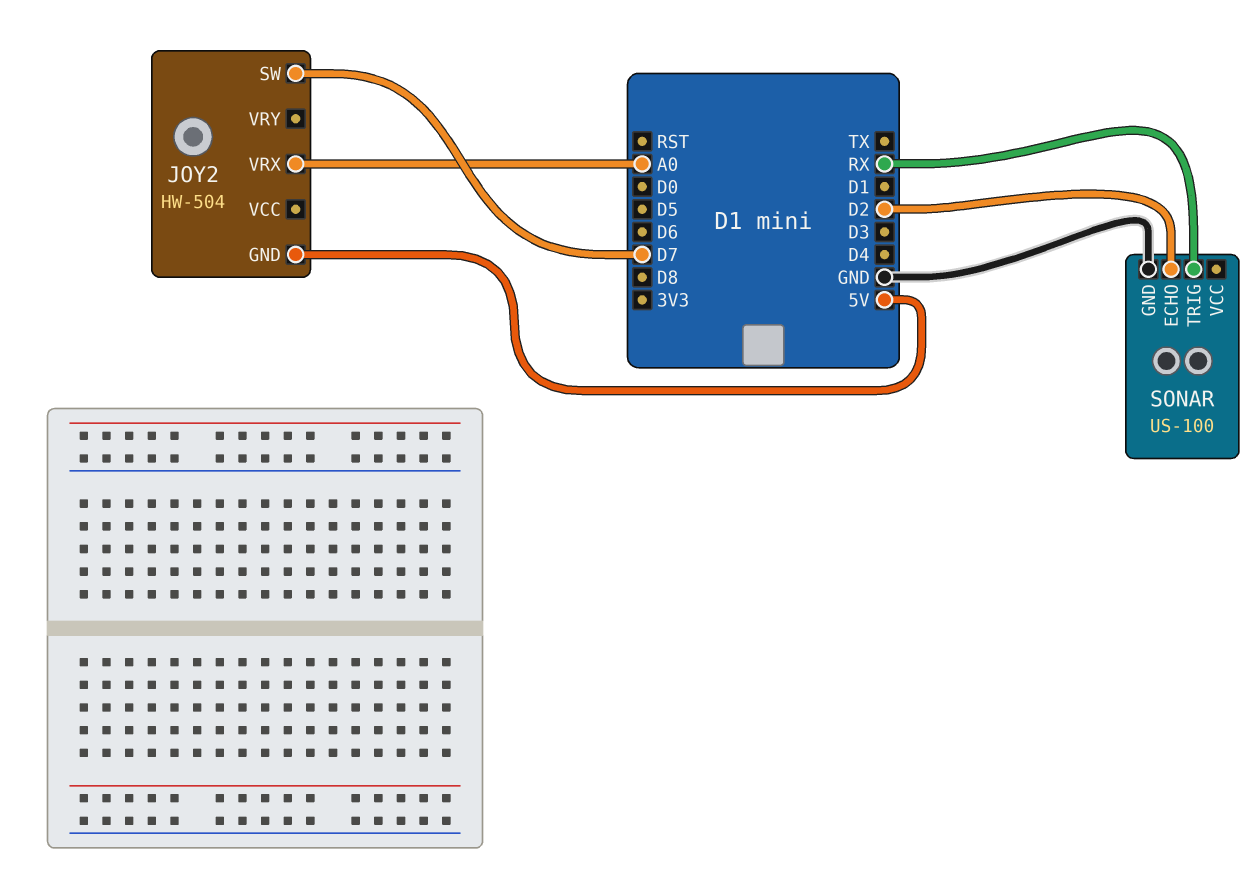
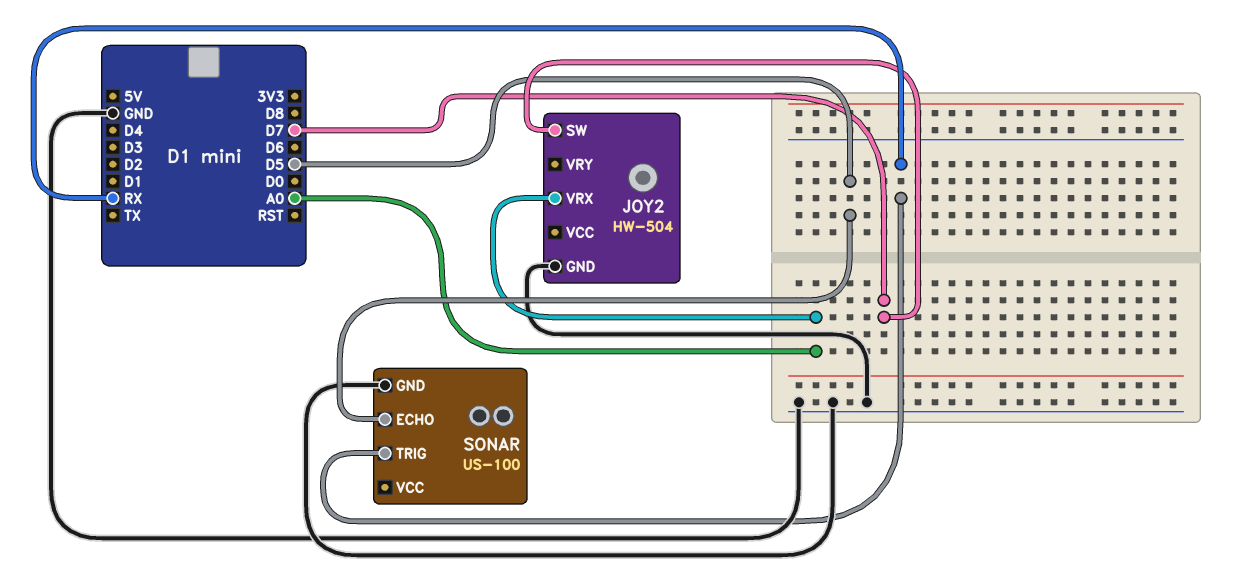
JOY2 pin GND: 5V -> GND
SONAR pin ECHO: D2 -> D5

